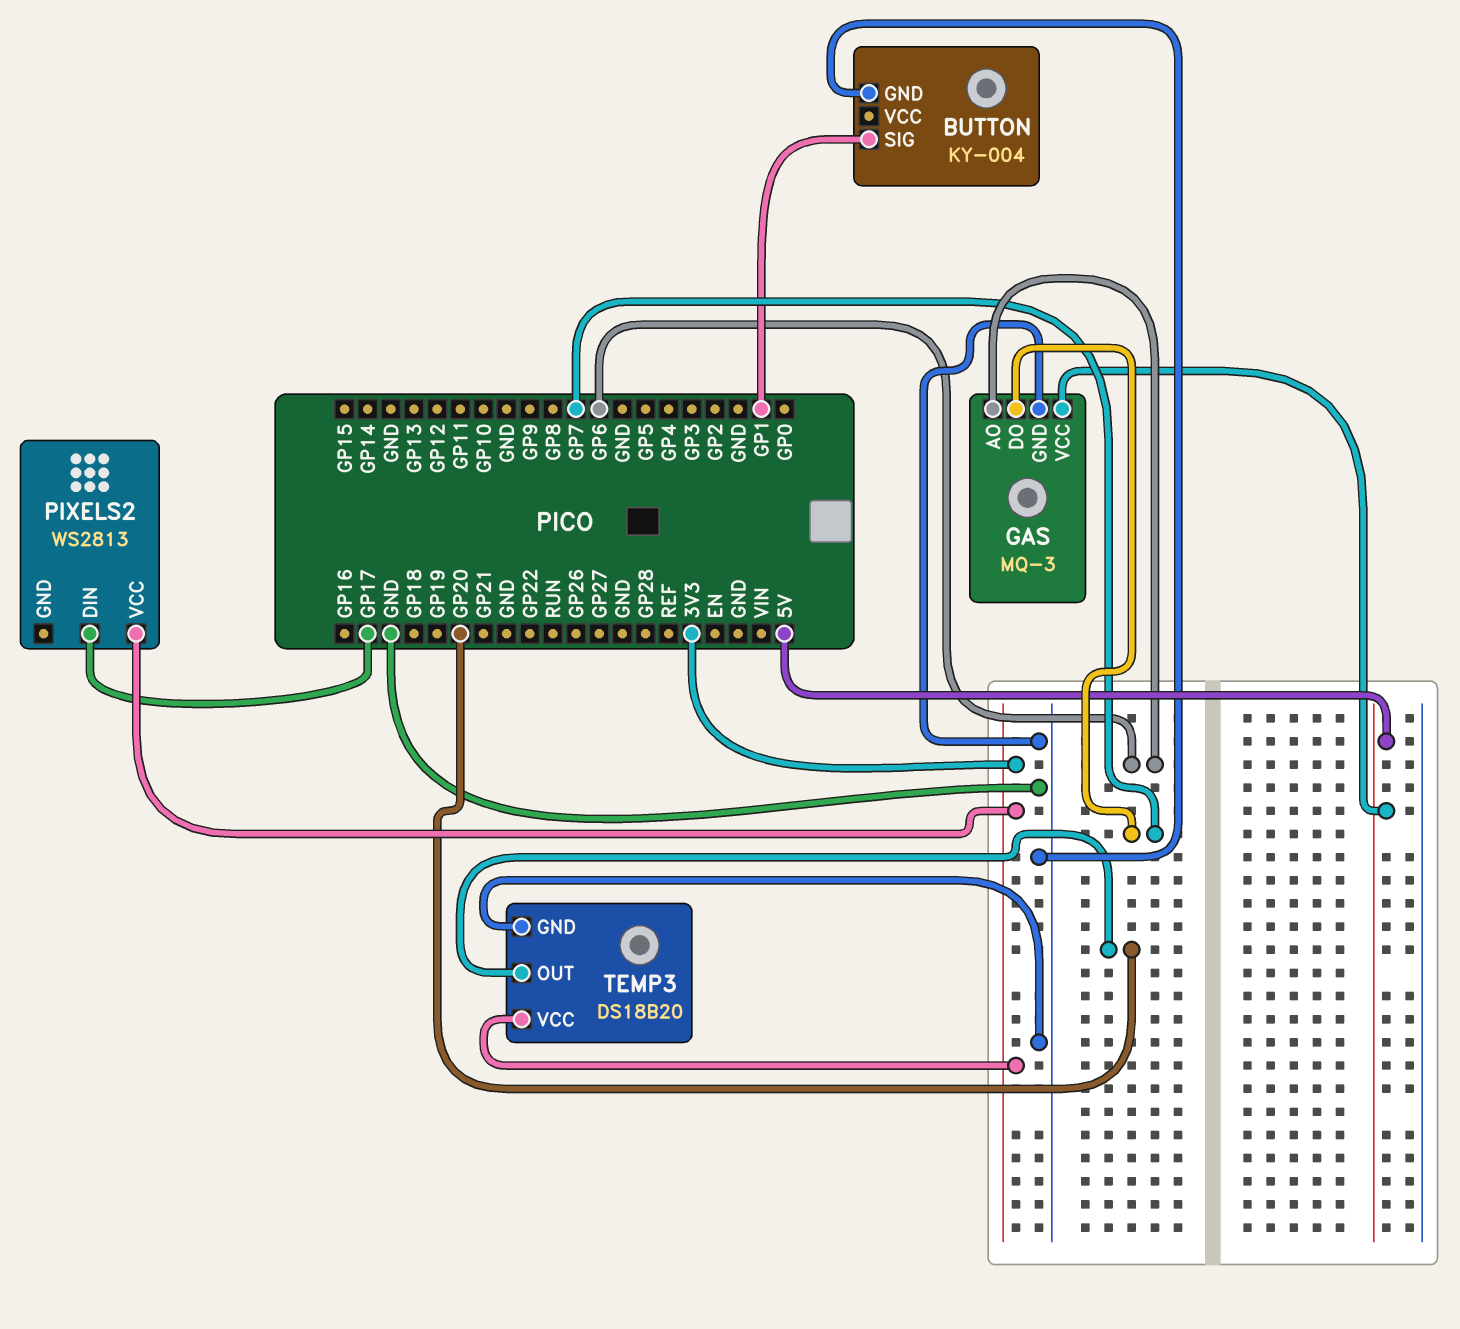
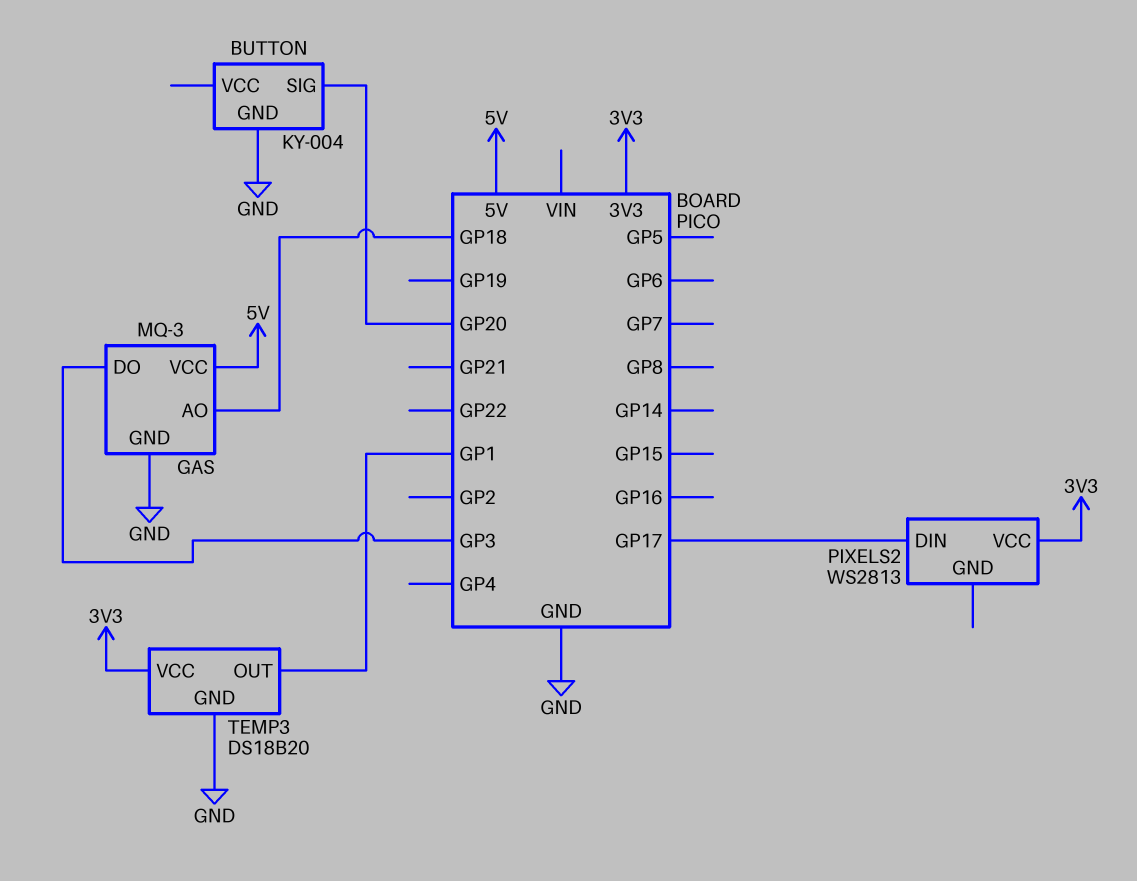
BUTTON pin SIG: GP1 -> GP20
GAS pin AO: GP6 -> GP18
GAS pin DO: GP7 -> GP3
TEMP3 pin OUT: GP20 -> GP1

